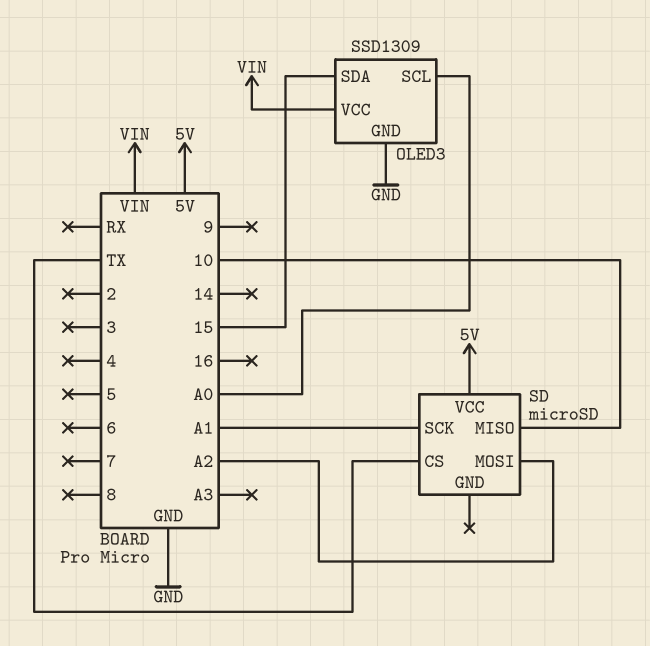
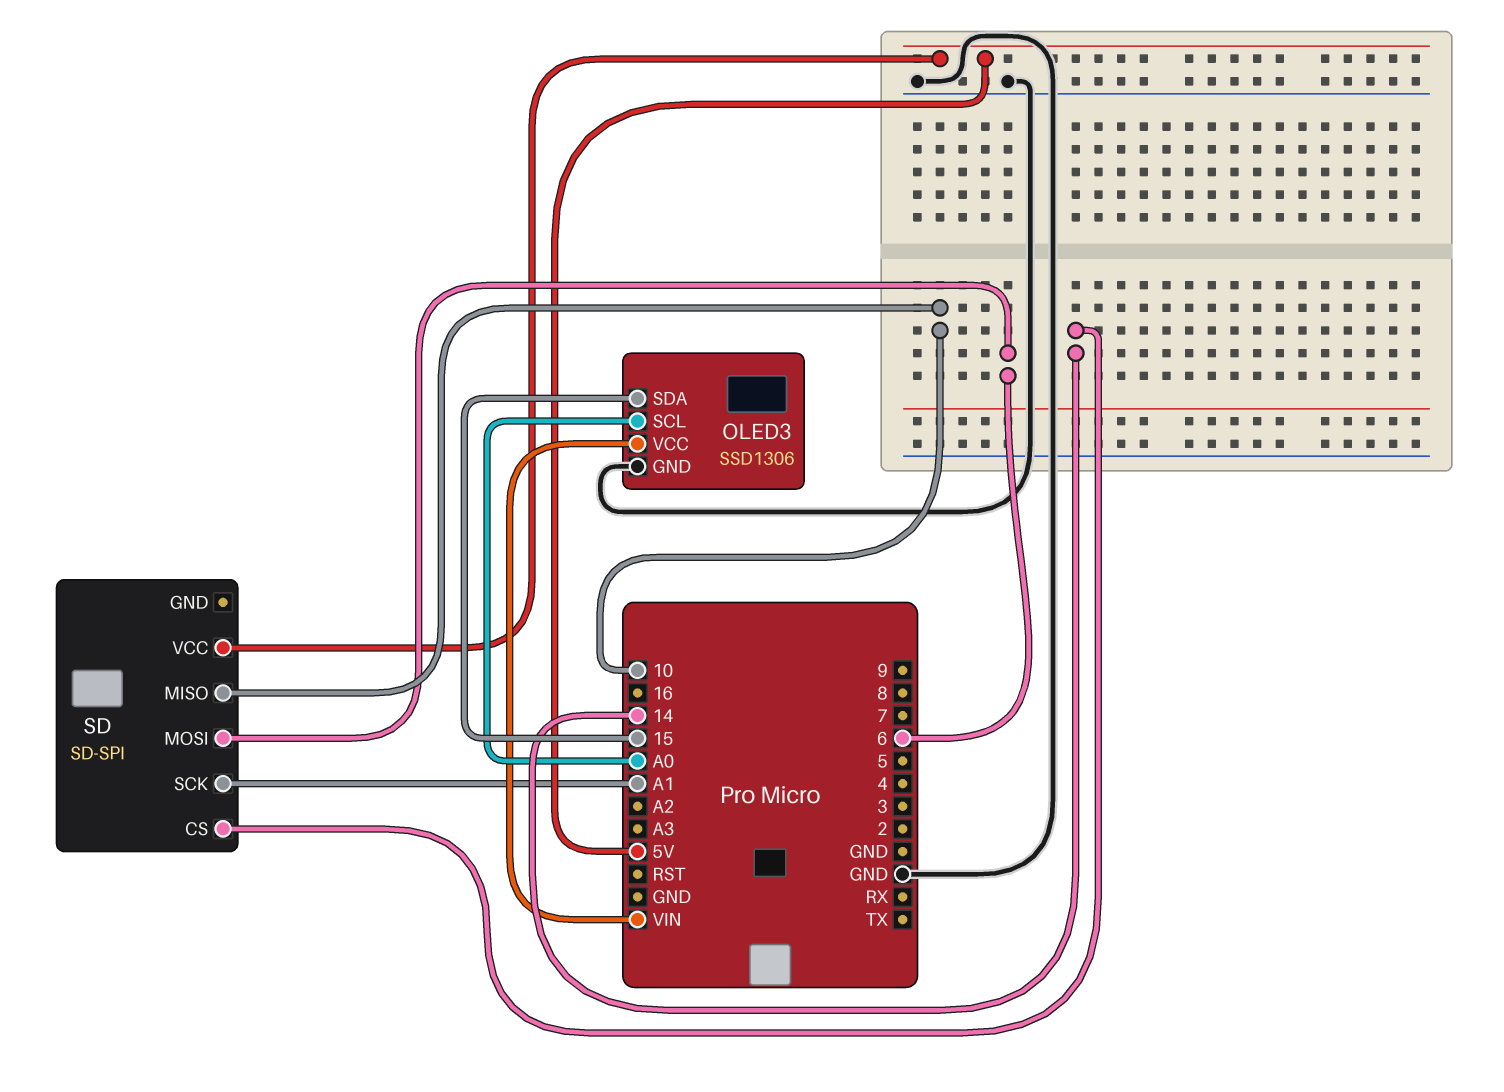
OLED3: SSD1309 -> SSD1306
SD: microSD -> SD-SPI
SD pin CS: TX -> 14
SD pin MOSI: A2 -> 6

